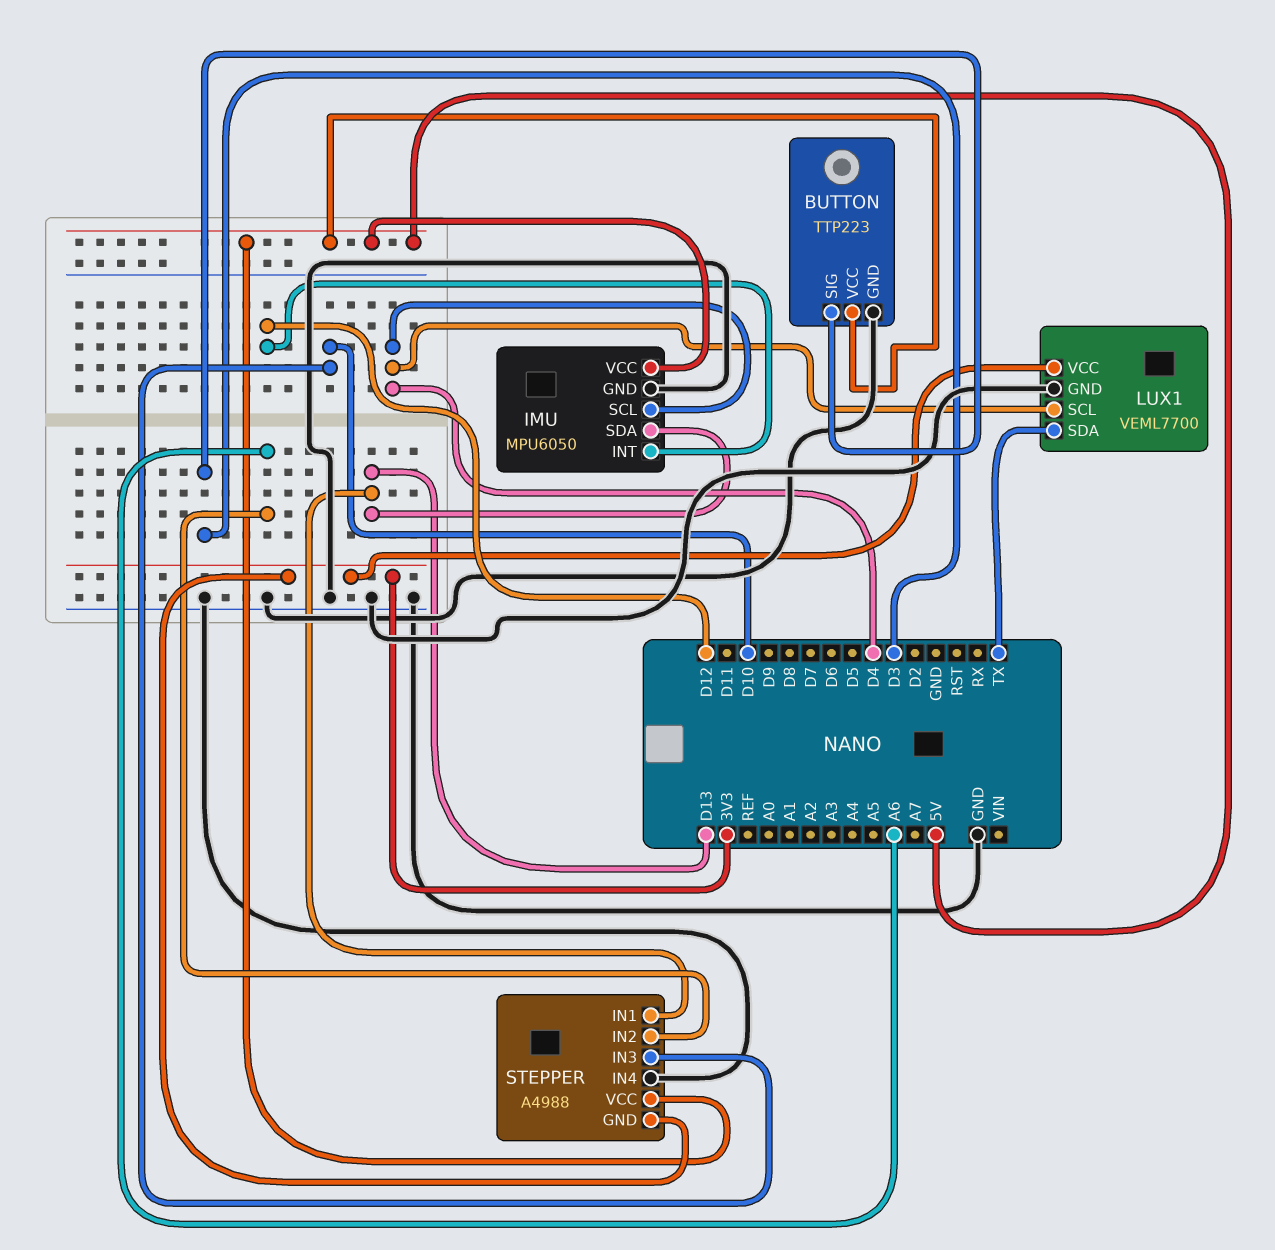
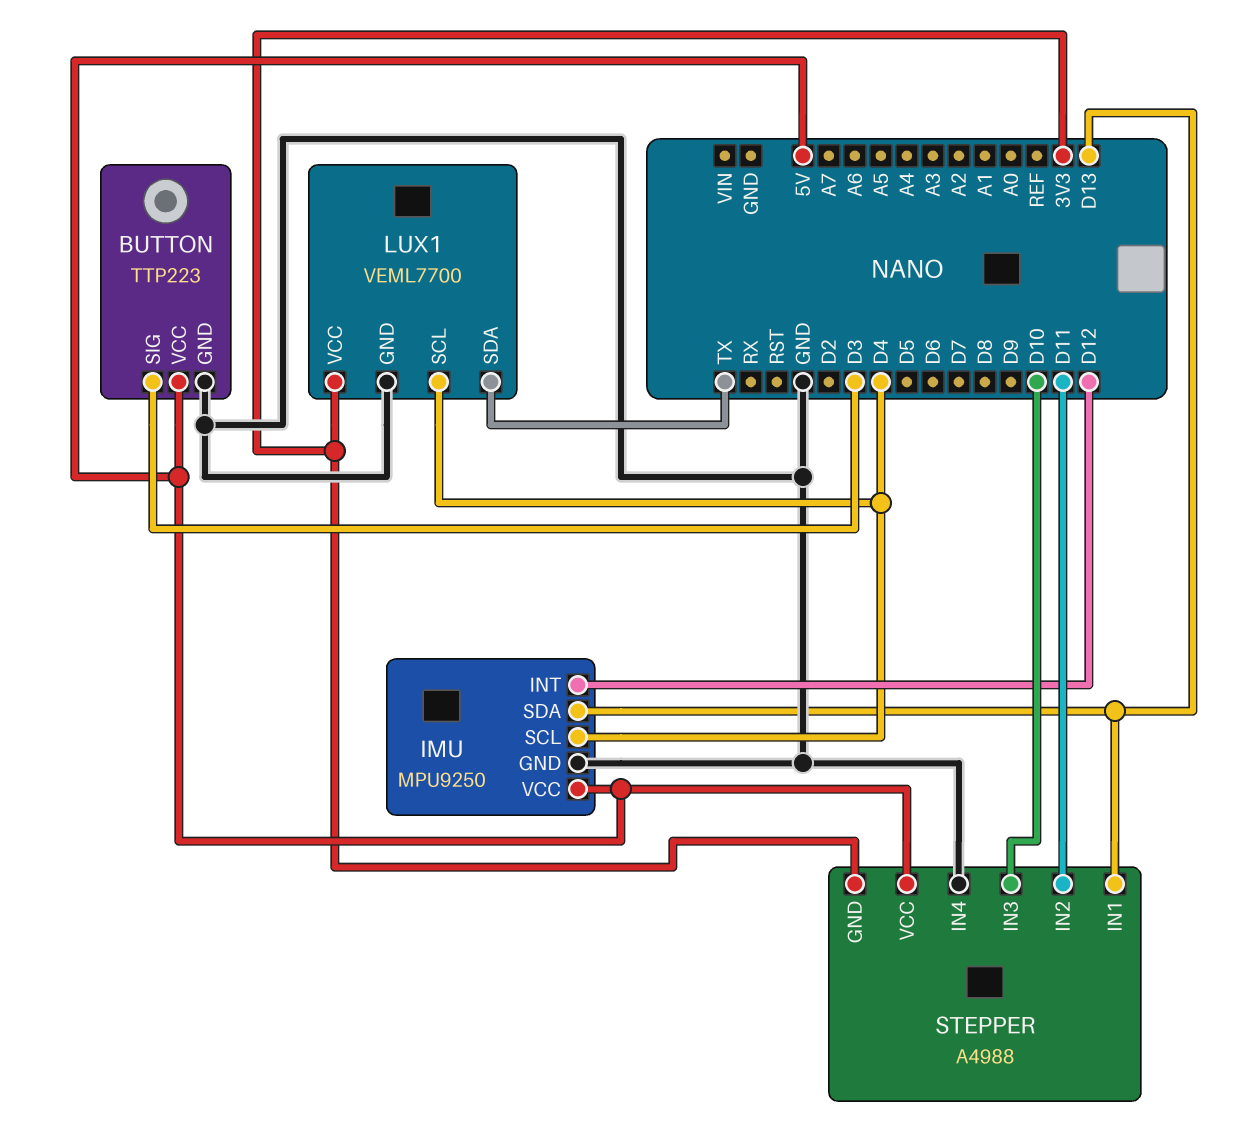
IMU: MPU6050 -> MPU9250
STEPPER pin IN2: A6 -> D11

